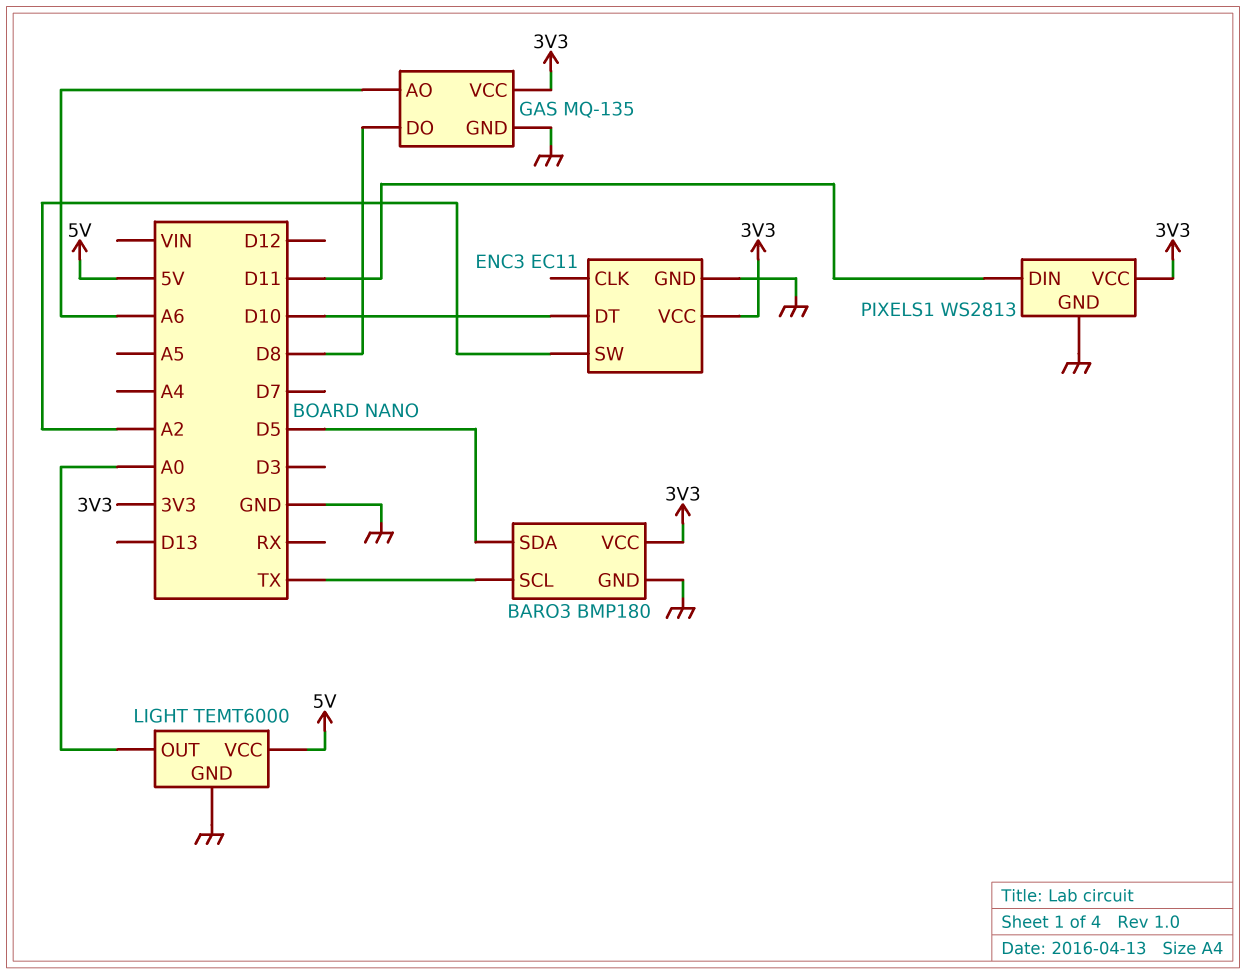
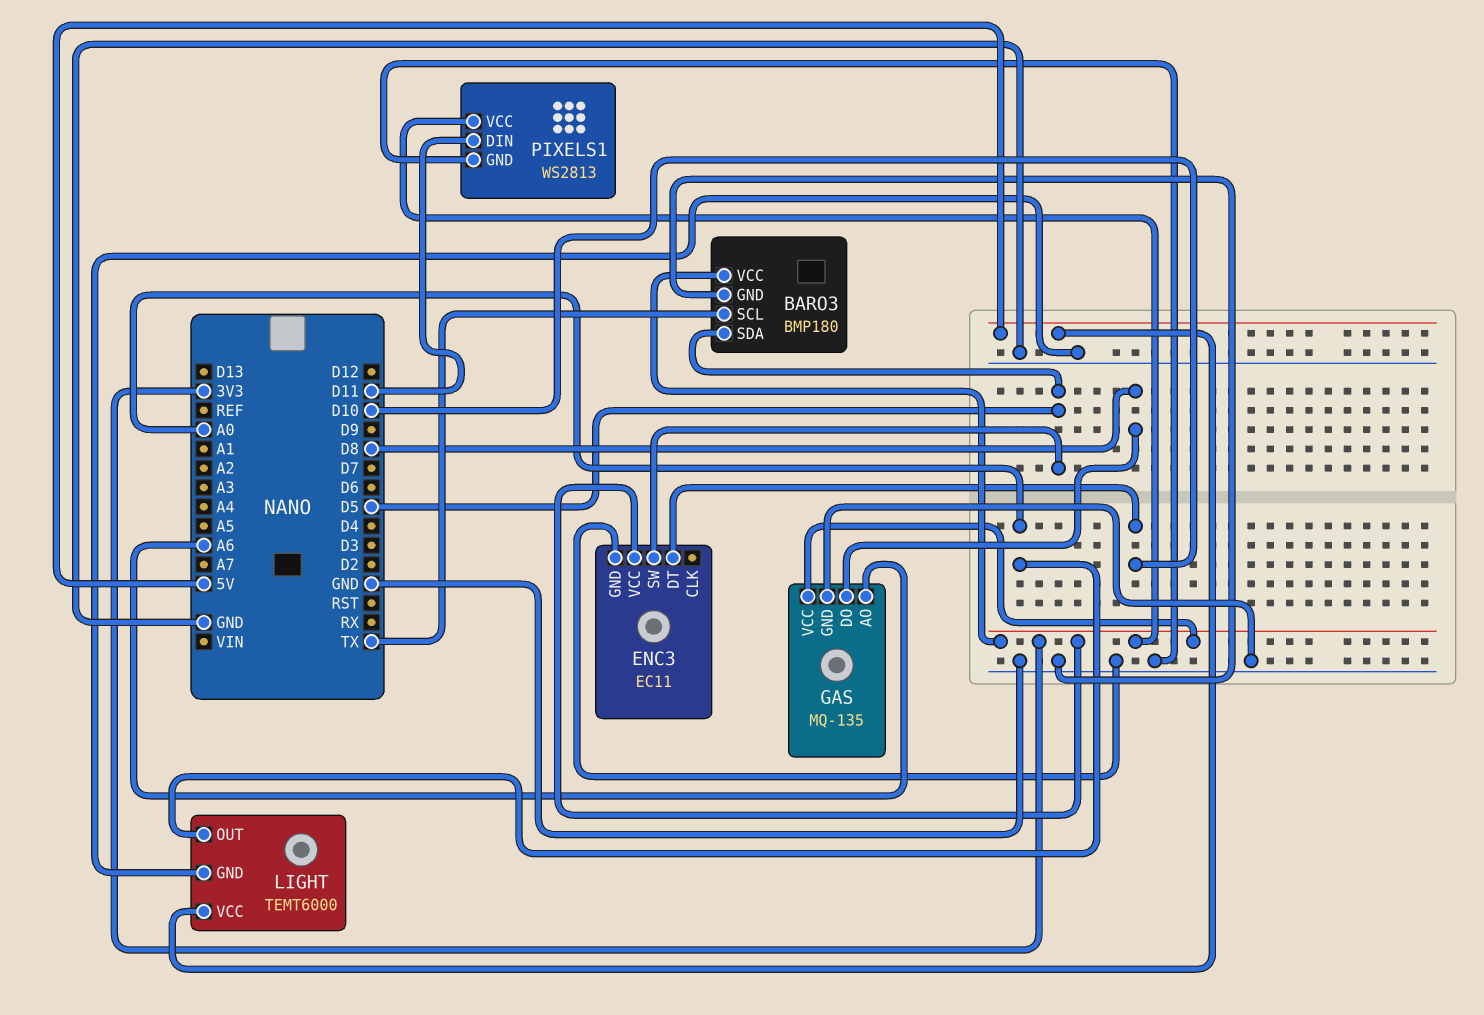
ENC3 pin SW: A2 -> D5

